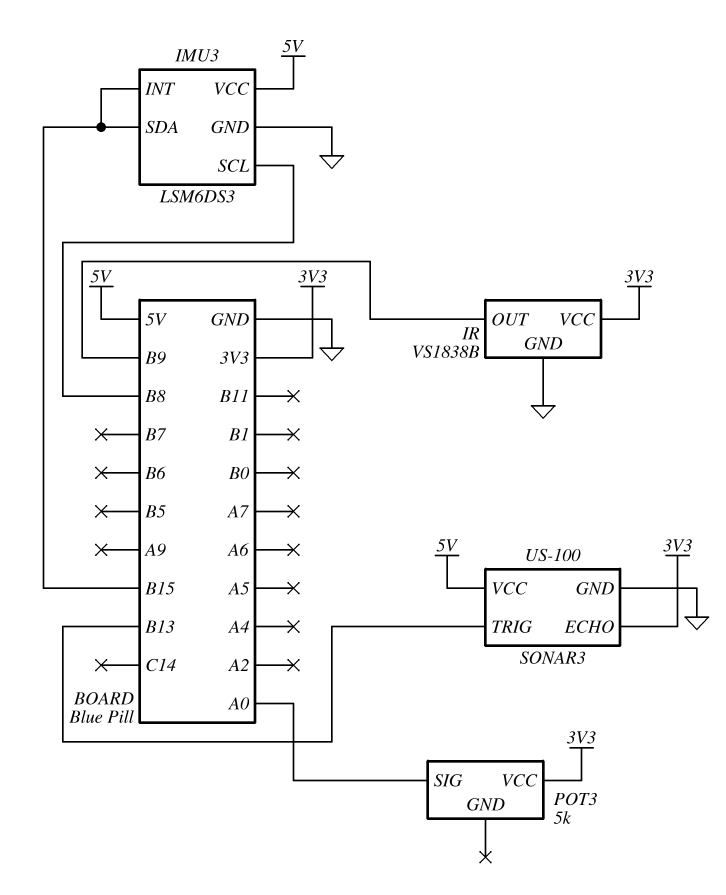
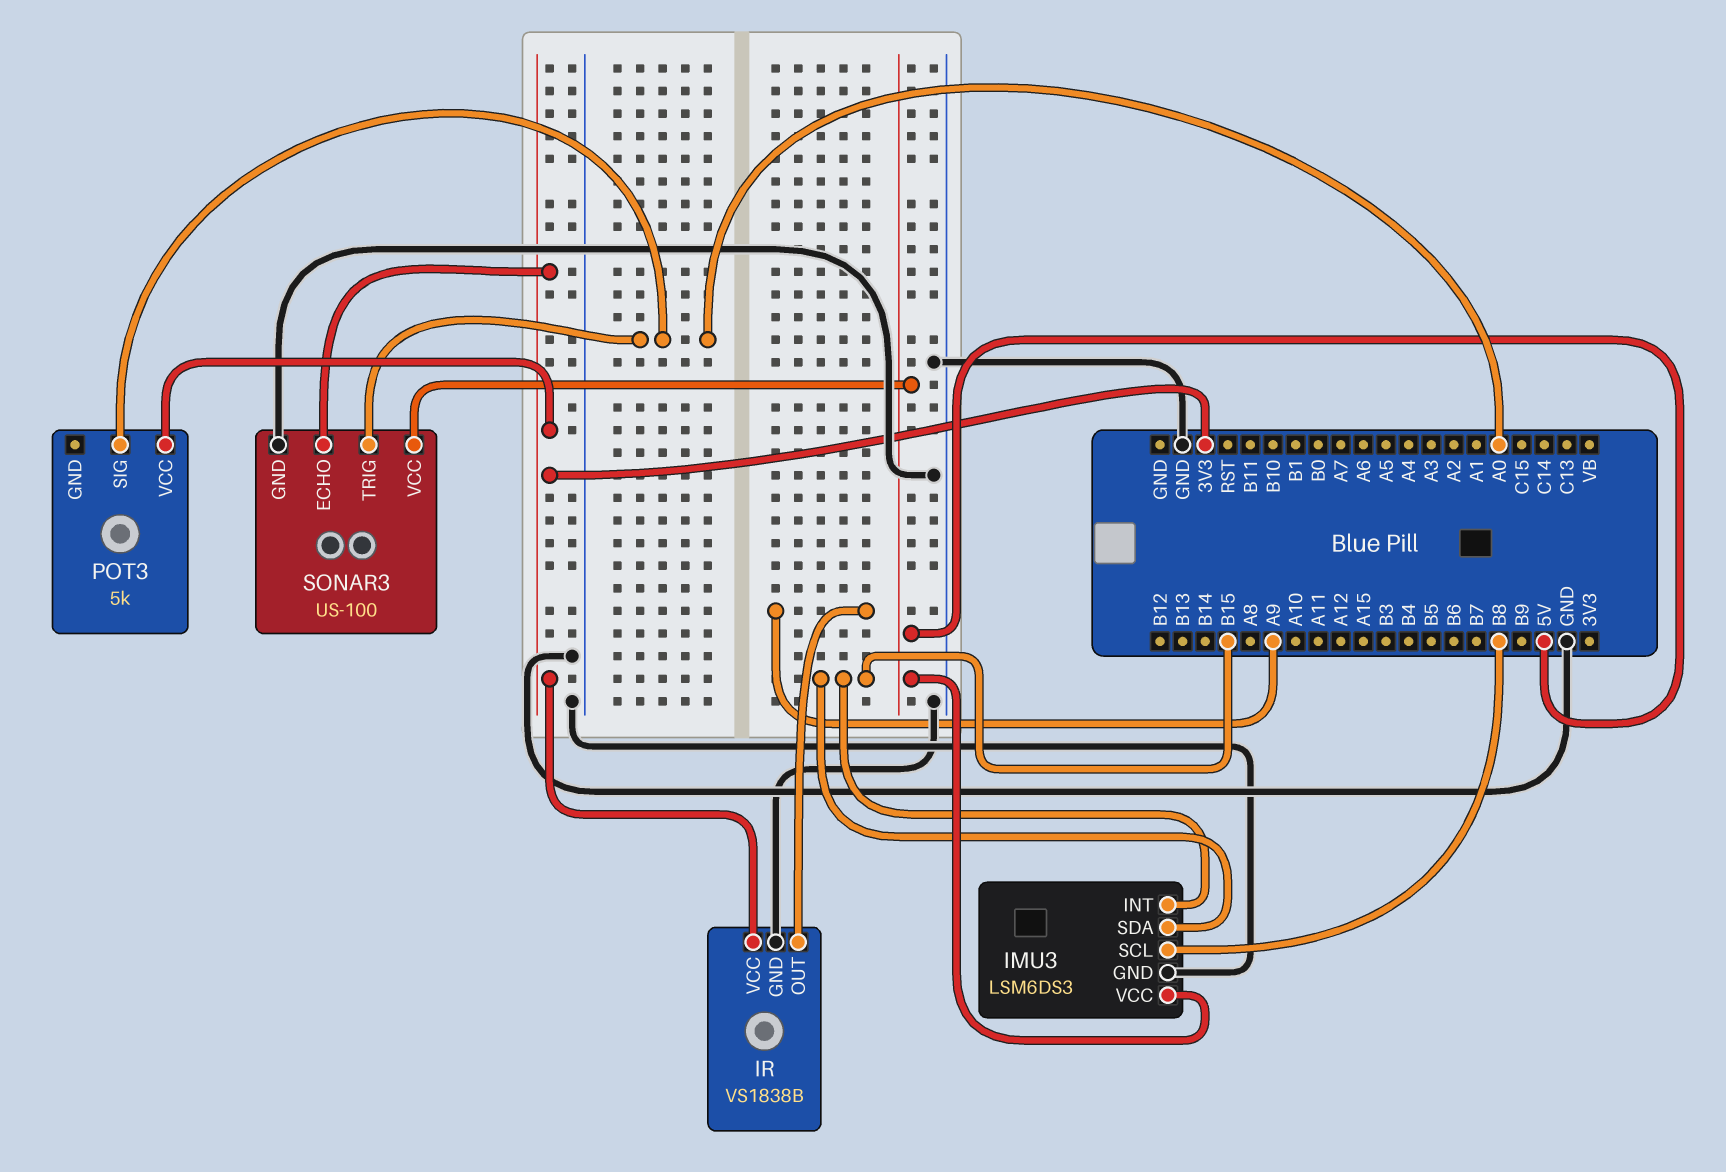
IR pin OUT: B9 -> A9
SONAR3 pin TRIG: B13 -> A0

